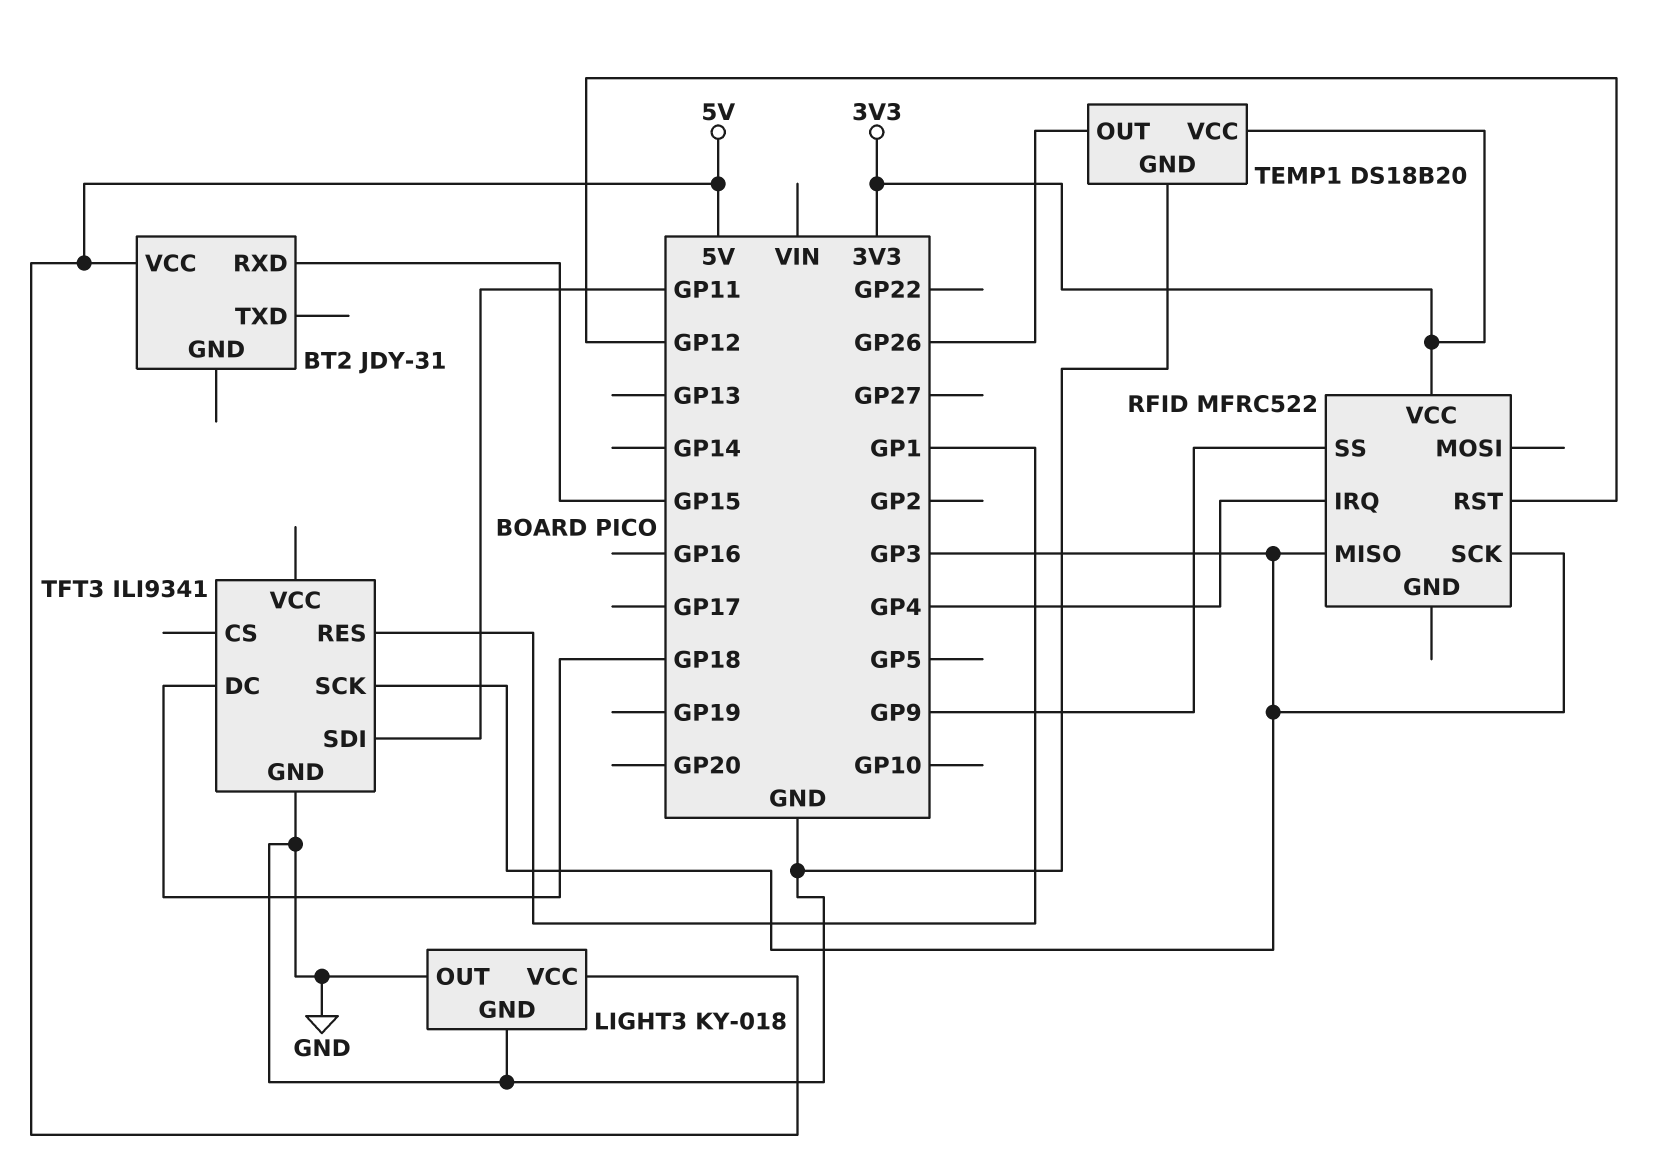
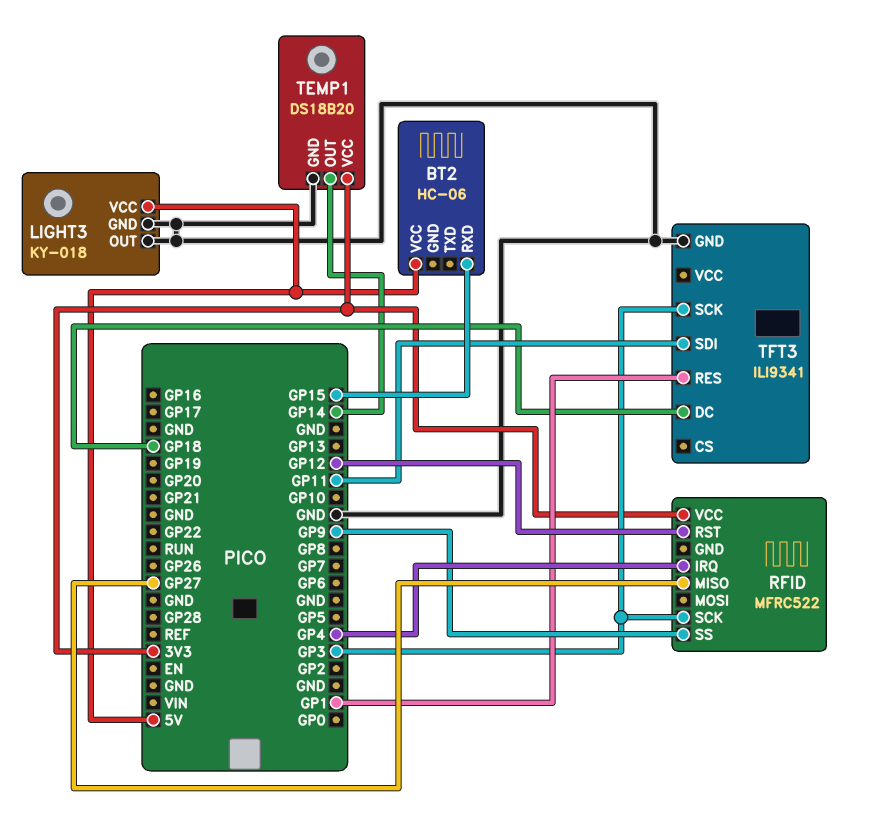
BT2: JDY-31 -> HC-06
RFID pin MISO: GP3 -> GP27
TEMP1 pin OUT: GP26 -> GP14

